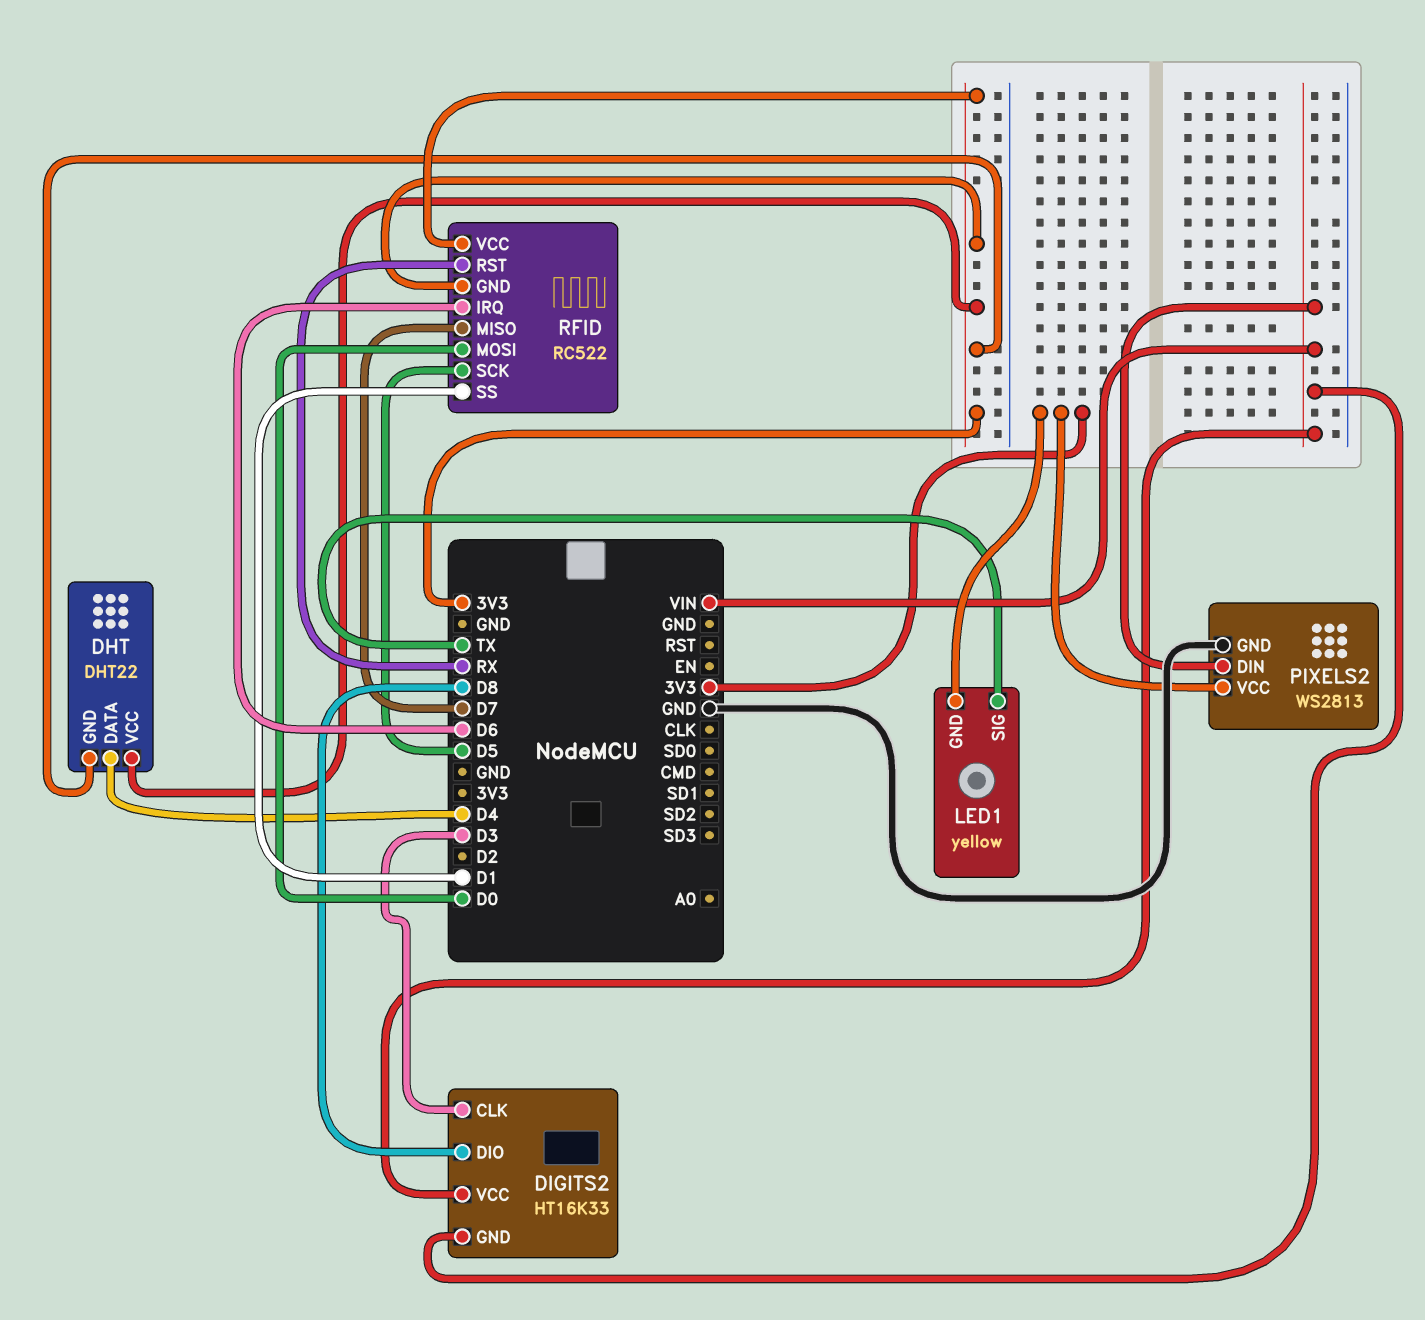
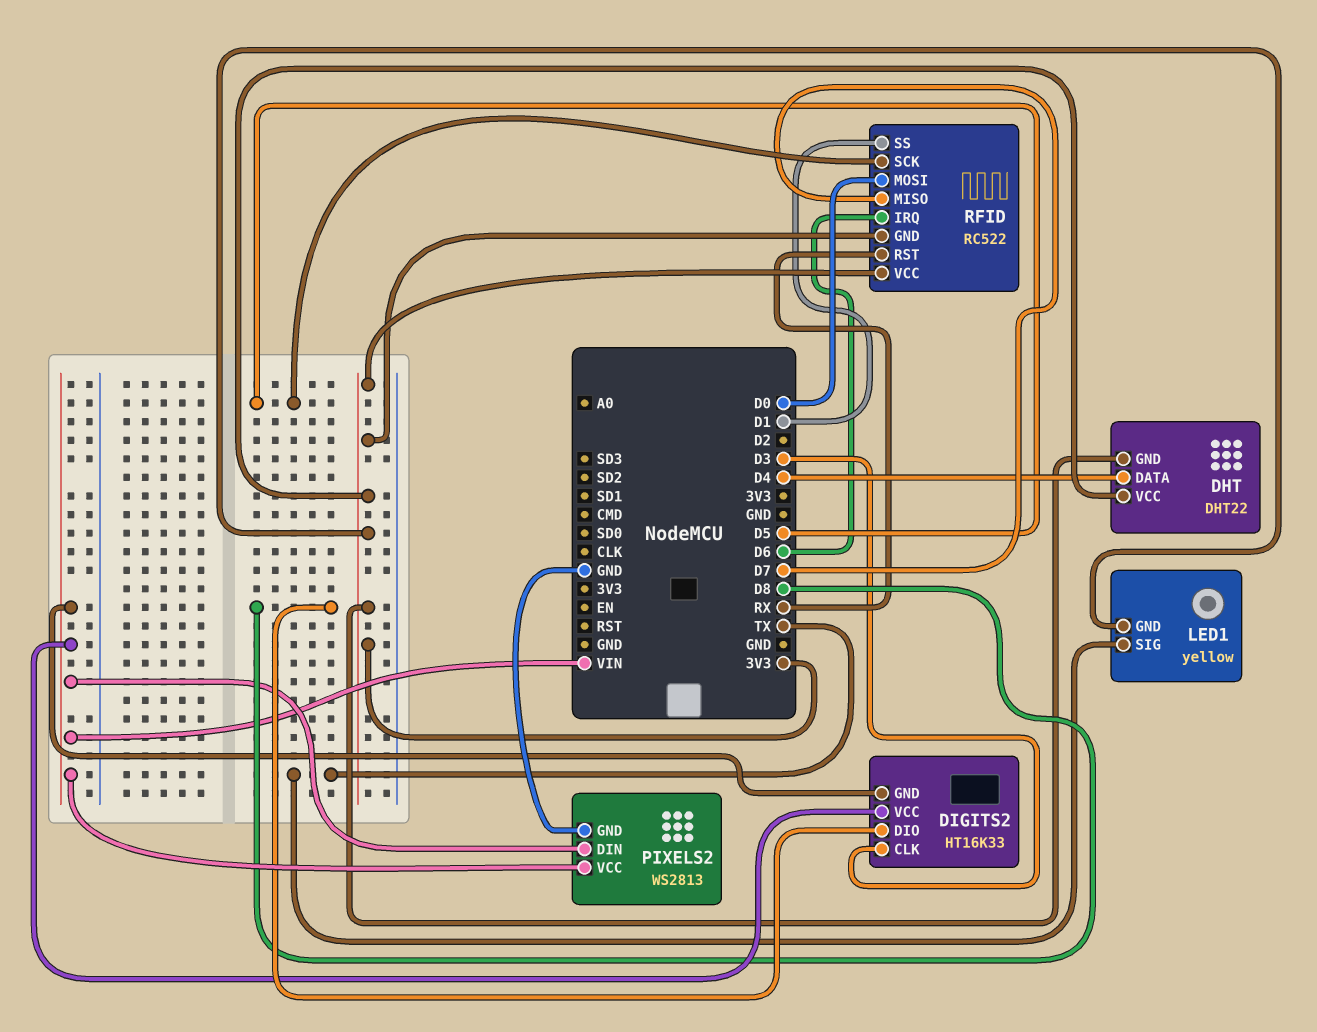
PIXELS2 pin VCC: 3V3 -> VIN

